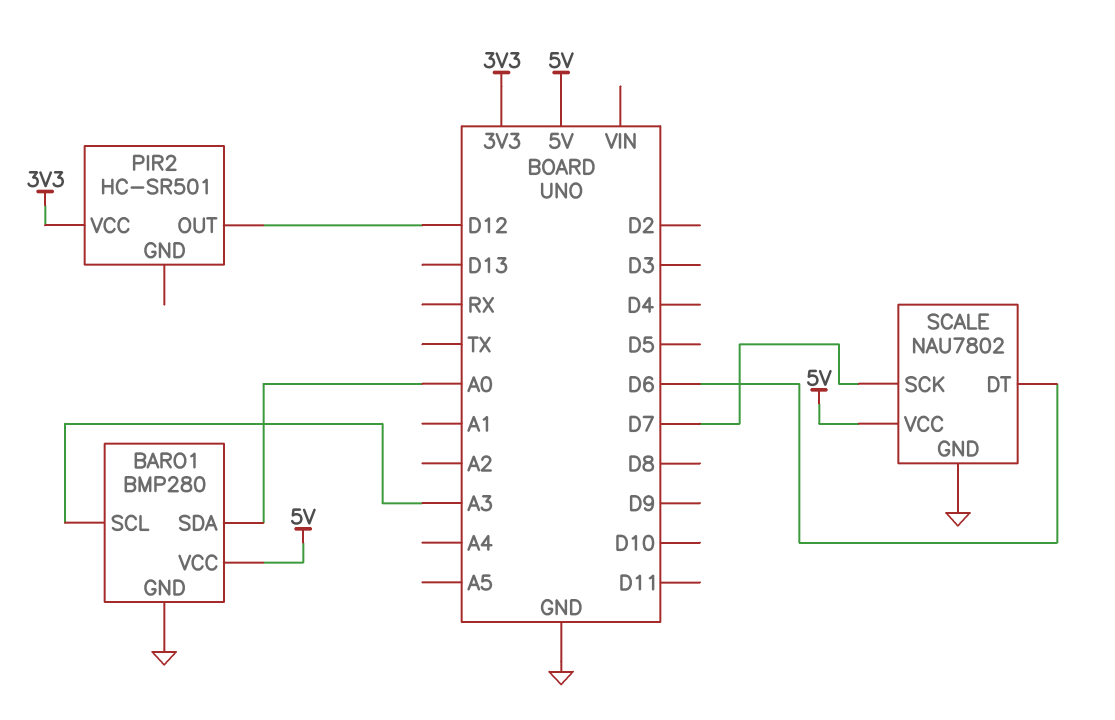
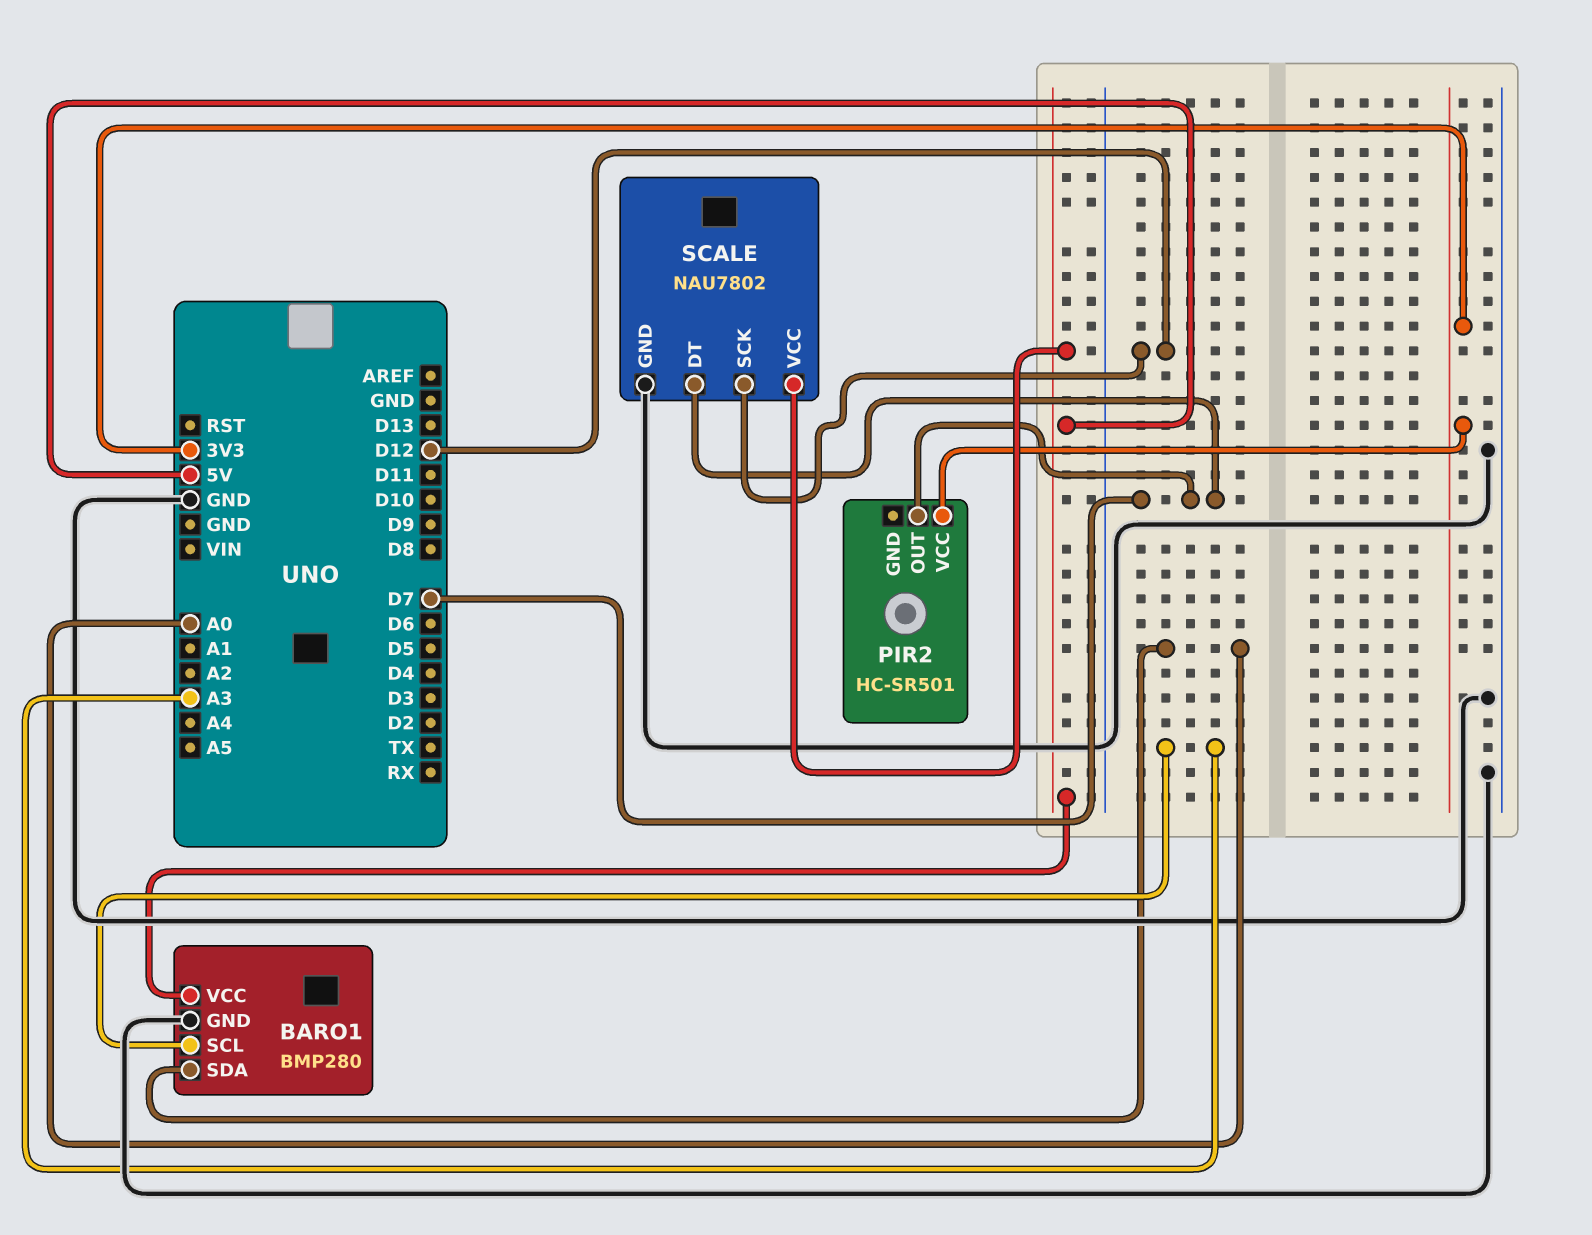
PIR2 pin OUT: D12 -> D7
SCALE pin DT: D6 -> D7
SCALE pin SCK: D7 -> D12

